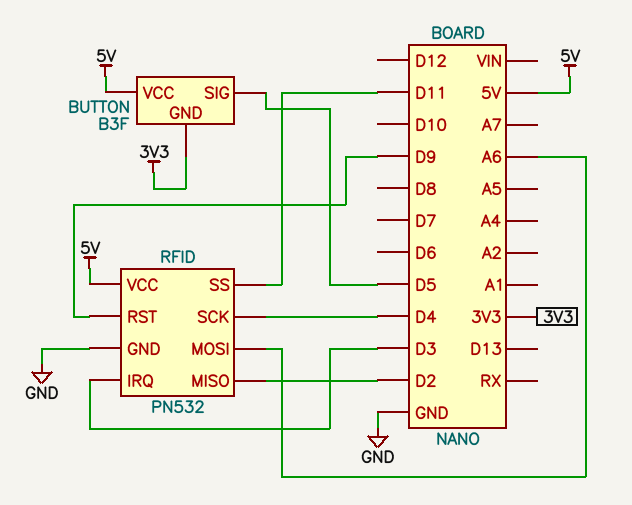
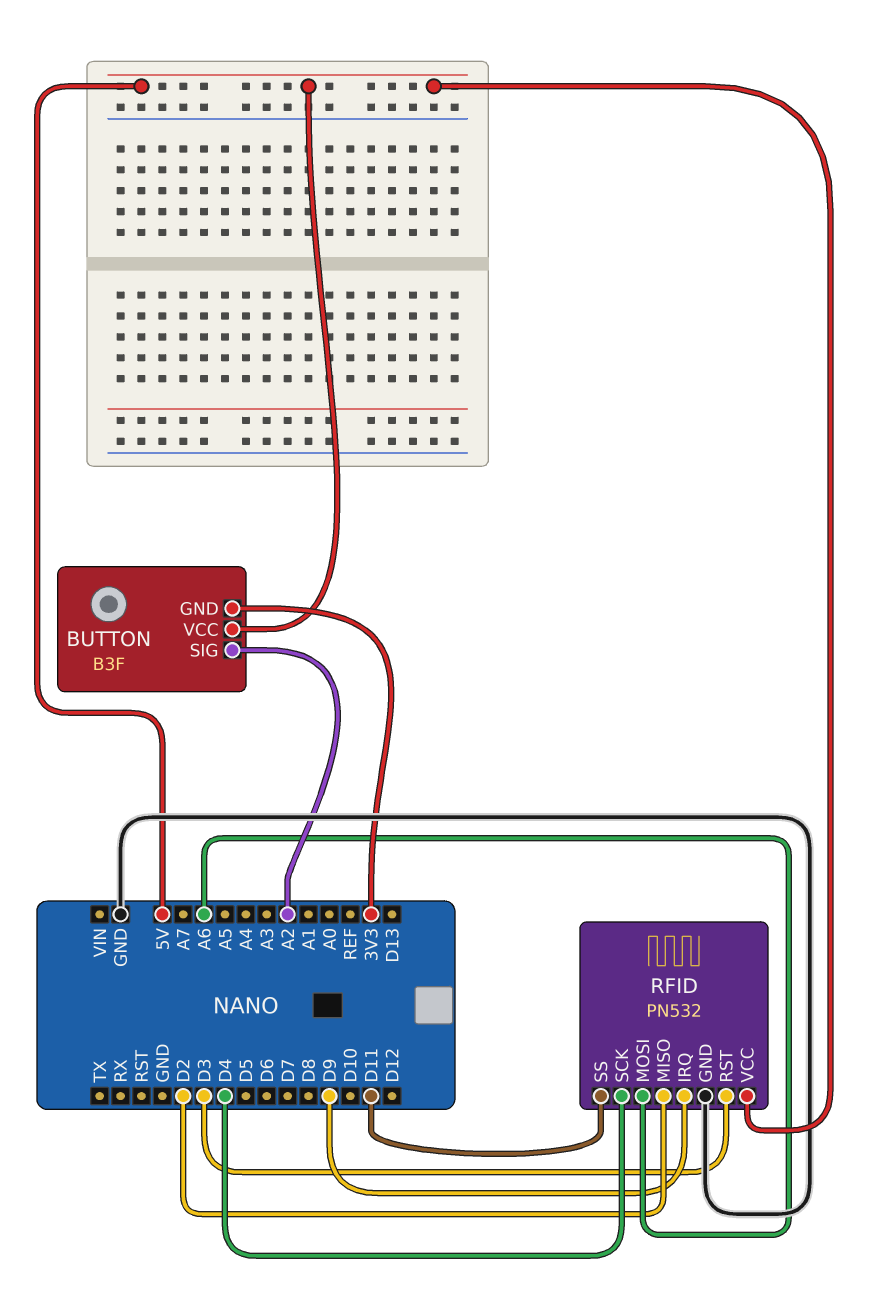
BUTTON pin SIG: D5 -> A2
RFID pin IRQ: D3 -> D9
RFID pin RST: D9 -> D3

